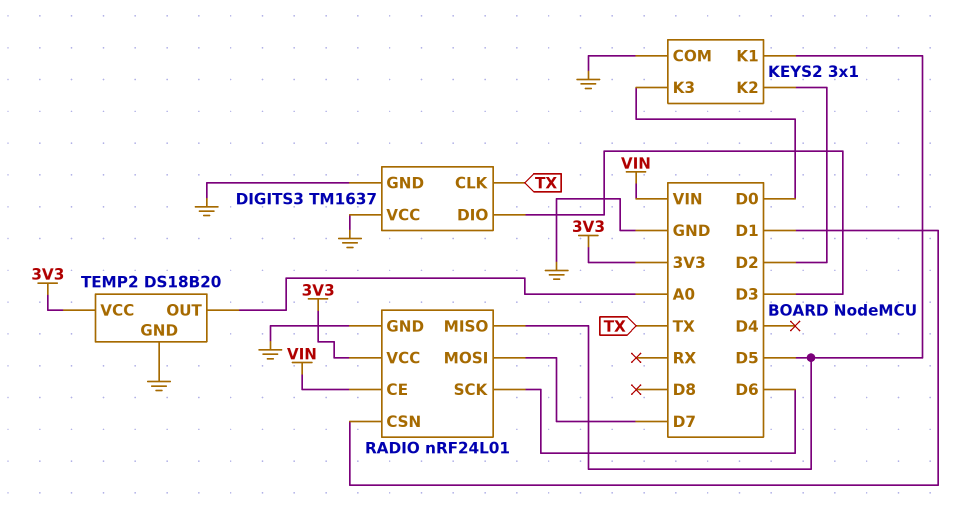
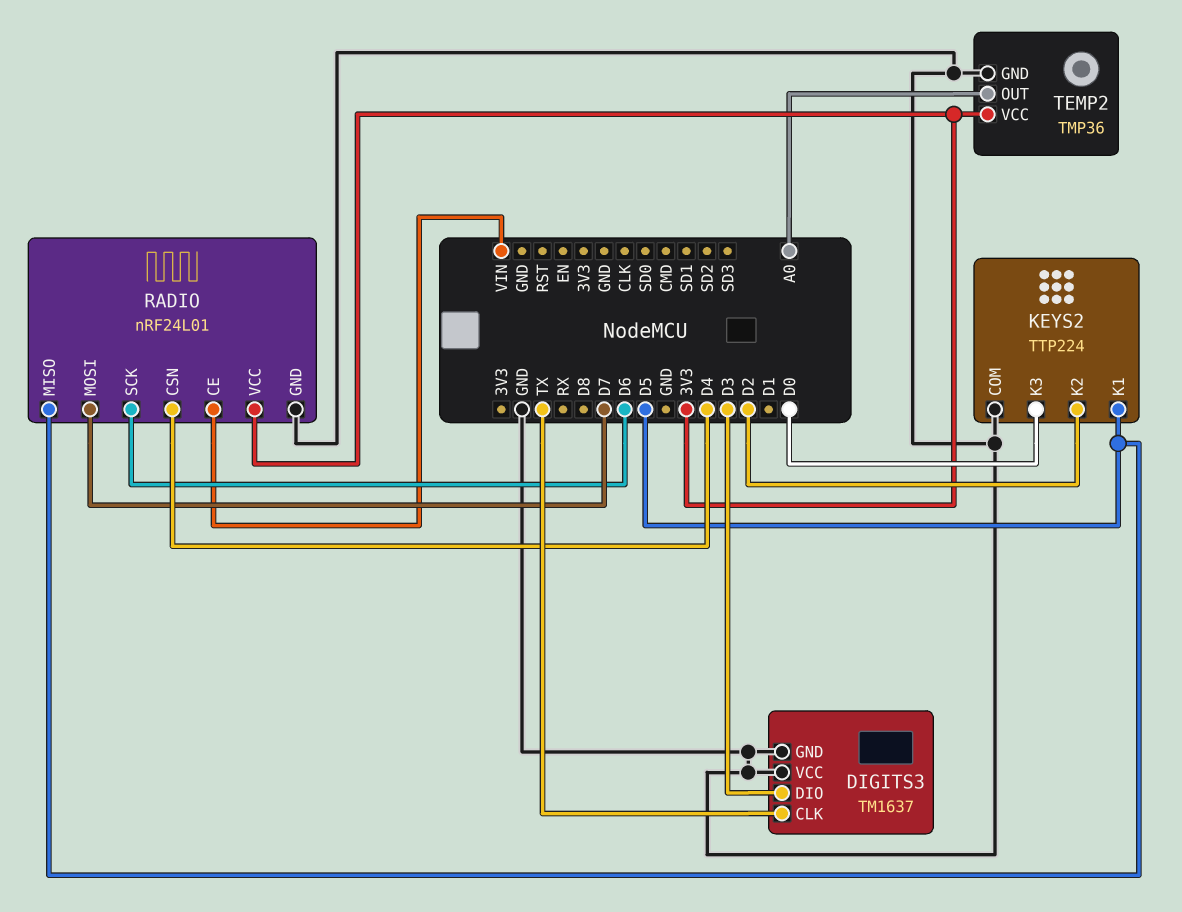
KEYS2: 3x1 -> TTP224
RADIO pin CSN: D1 -> D4
TEMP2: DS18B20 -> TMP36

